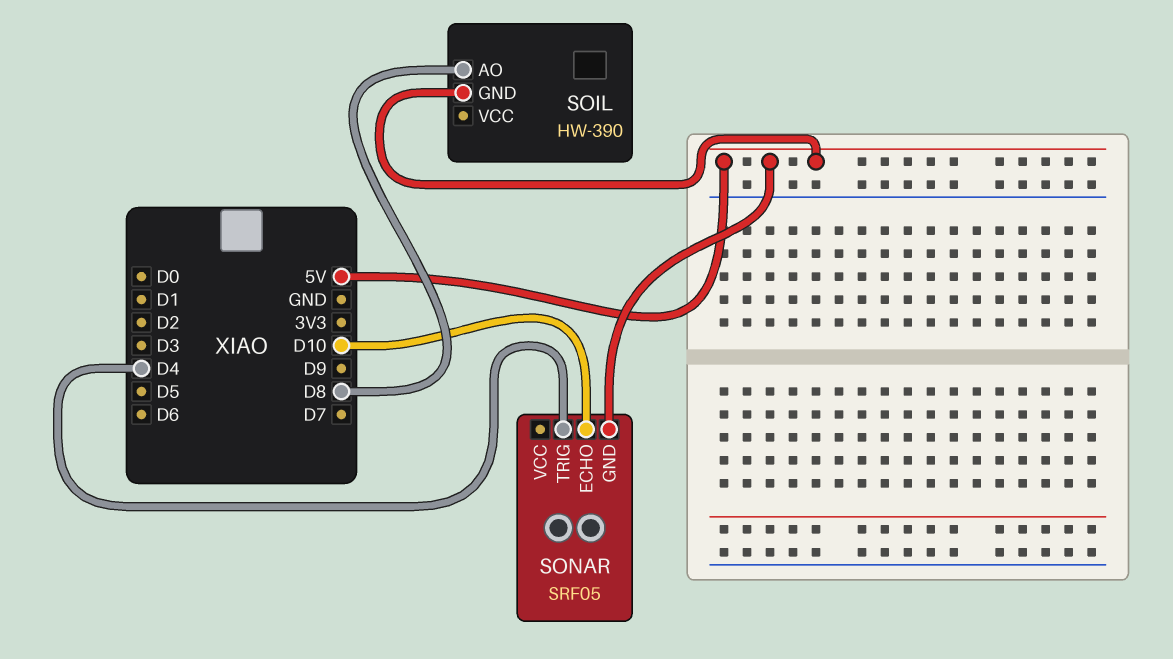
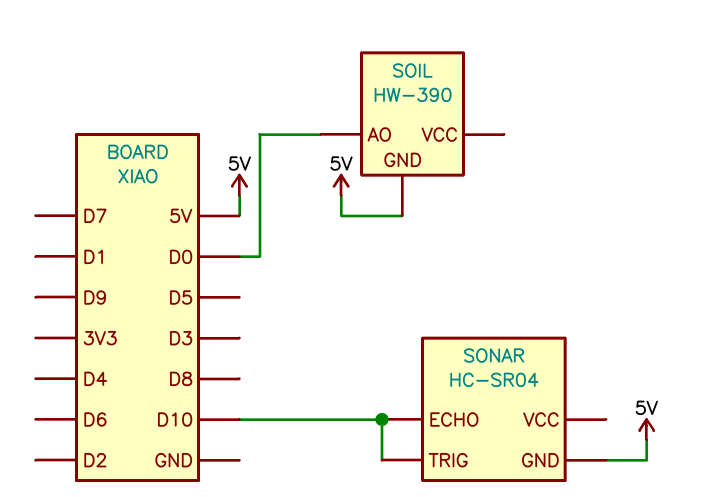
SOIL pin AO: D8 -> D0
SONAR: SRF05 -> HC-SR04
SONAR pin TRIG: D4 -> D10

